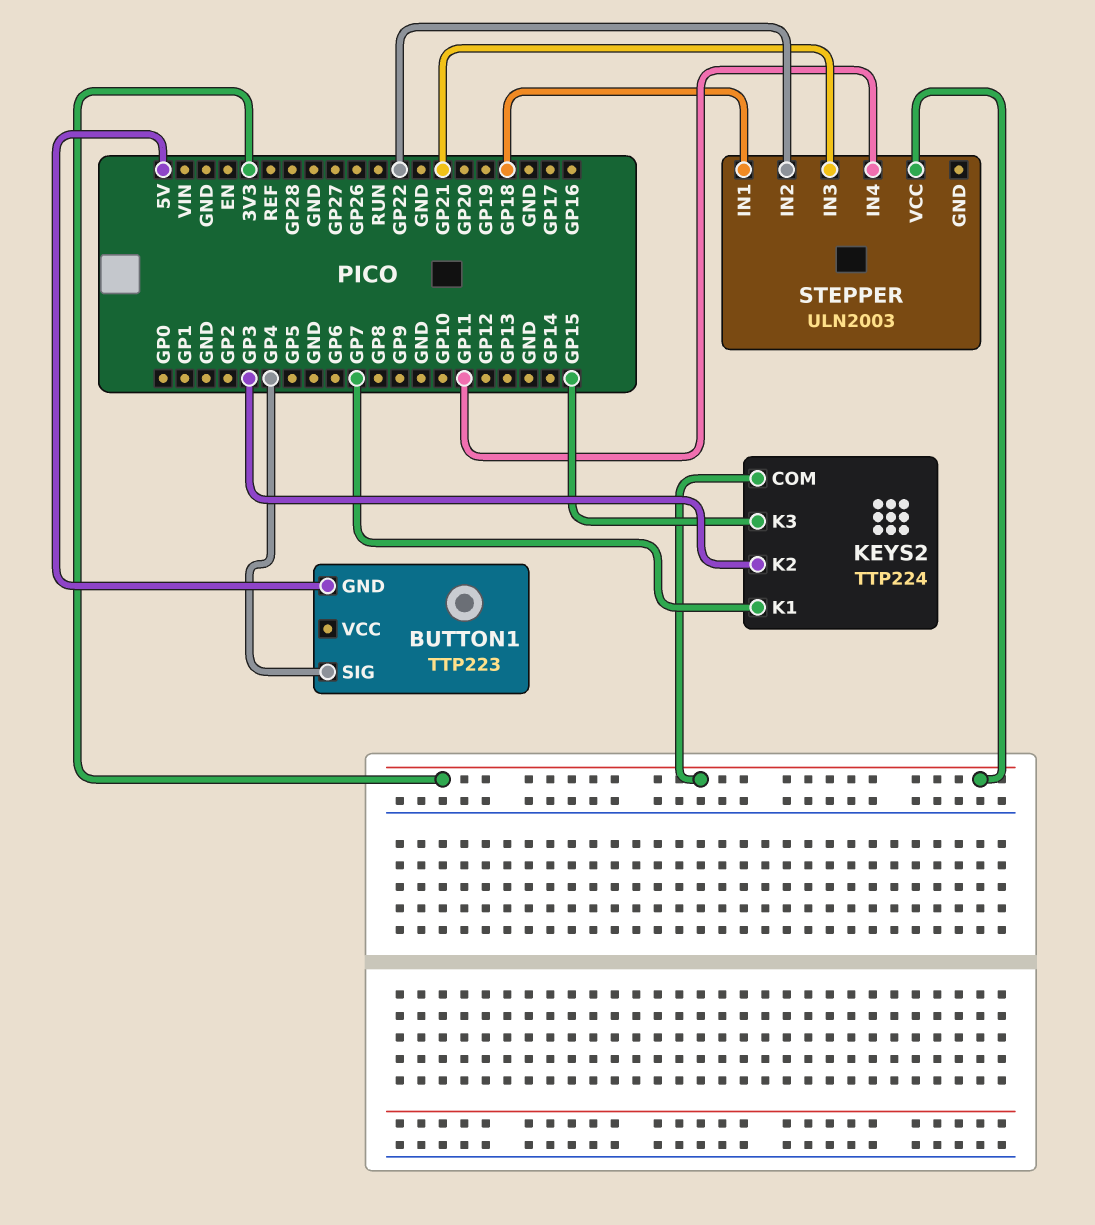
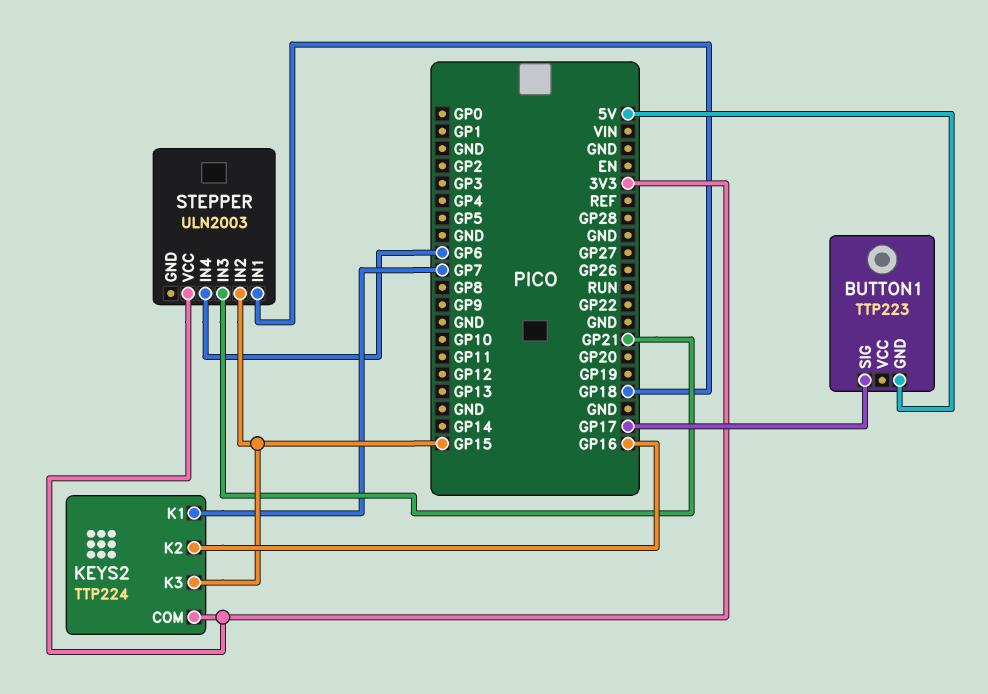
BUTTON1 pin SIG: GP4 -> GP17
KEYS2 pin K2: GP3 -> GP16
STEPPER pin IN2: GP22 -> GP15
STEPPER pin IN4: GP11 -> GP6

